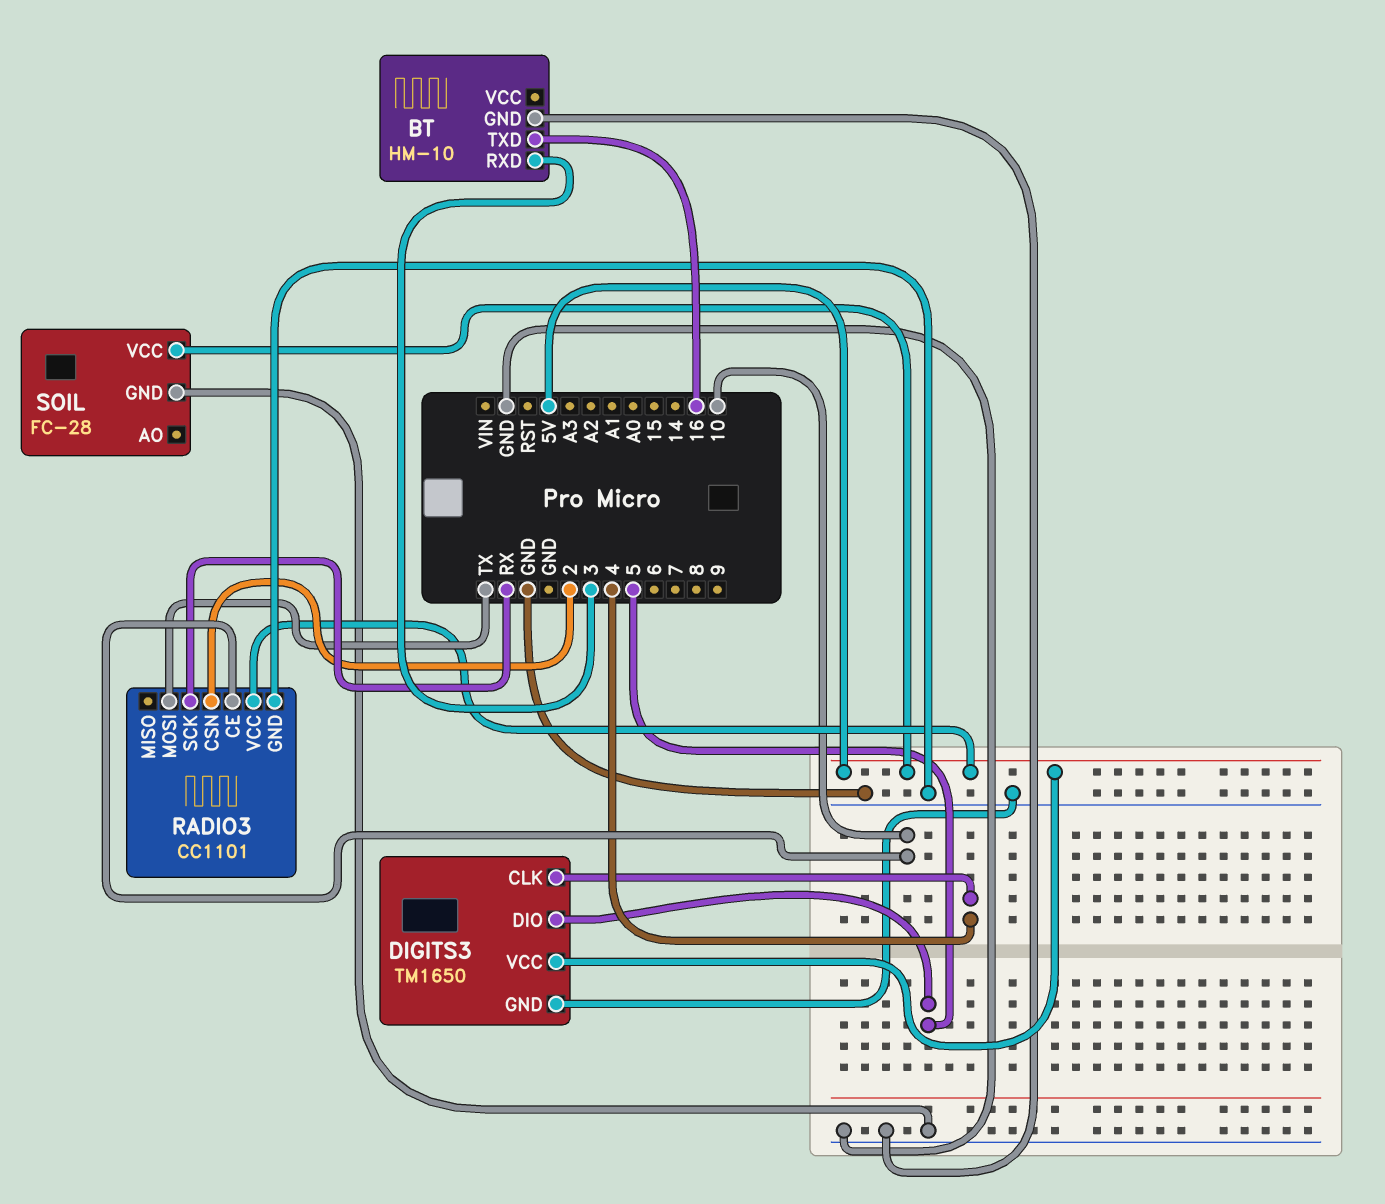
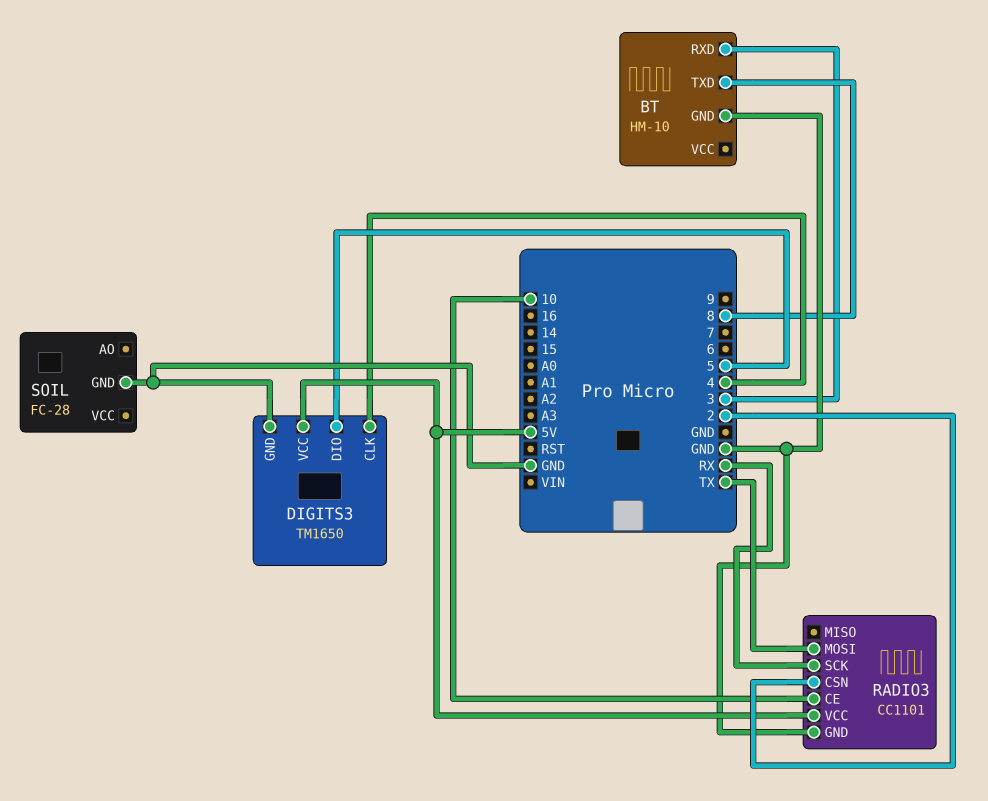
BT pin TXD: 16 -> 8
SOIL pin VCC: 5V -> none

